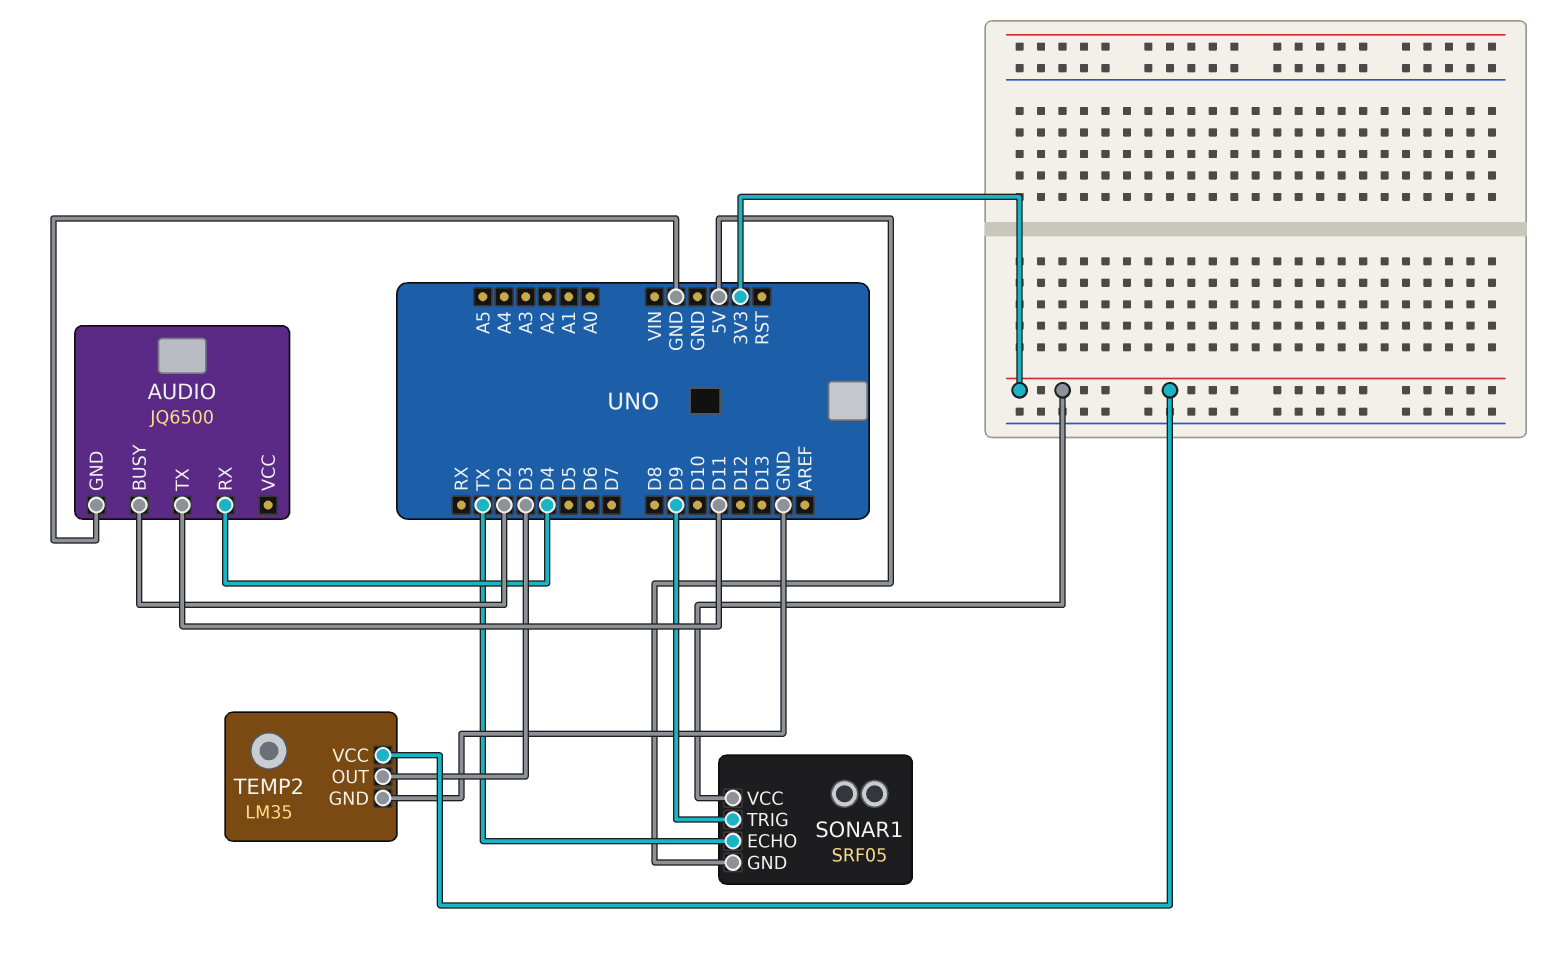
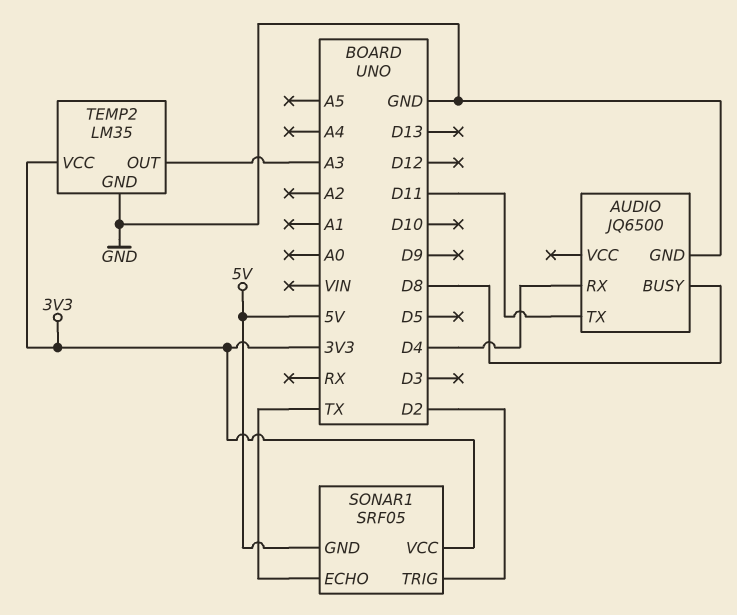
AUDIO pin BUSY: D2 -> D8
SONAR1 pin TRIG: D9 -> D2
TEMP2 pin OUT: D3 -> A3

